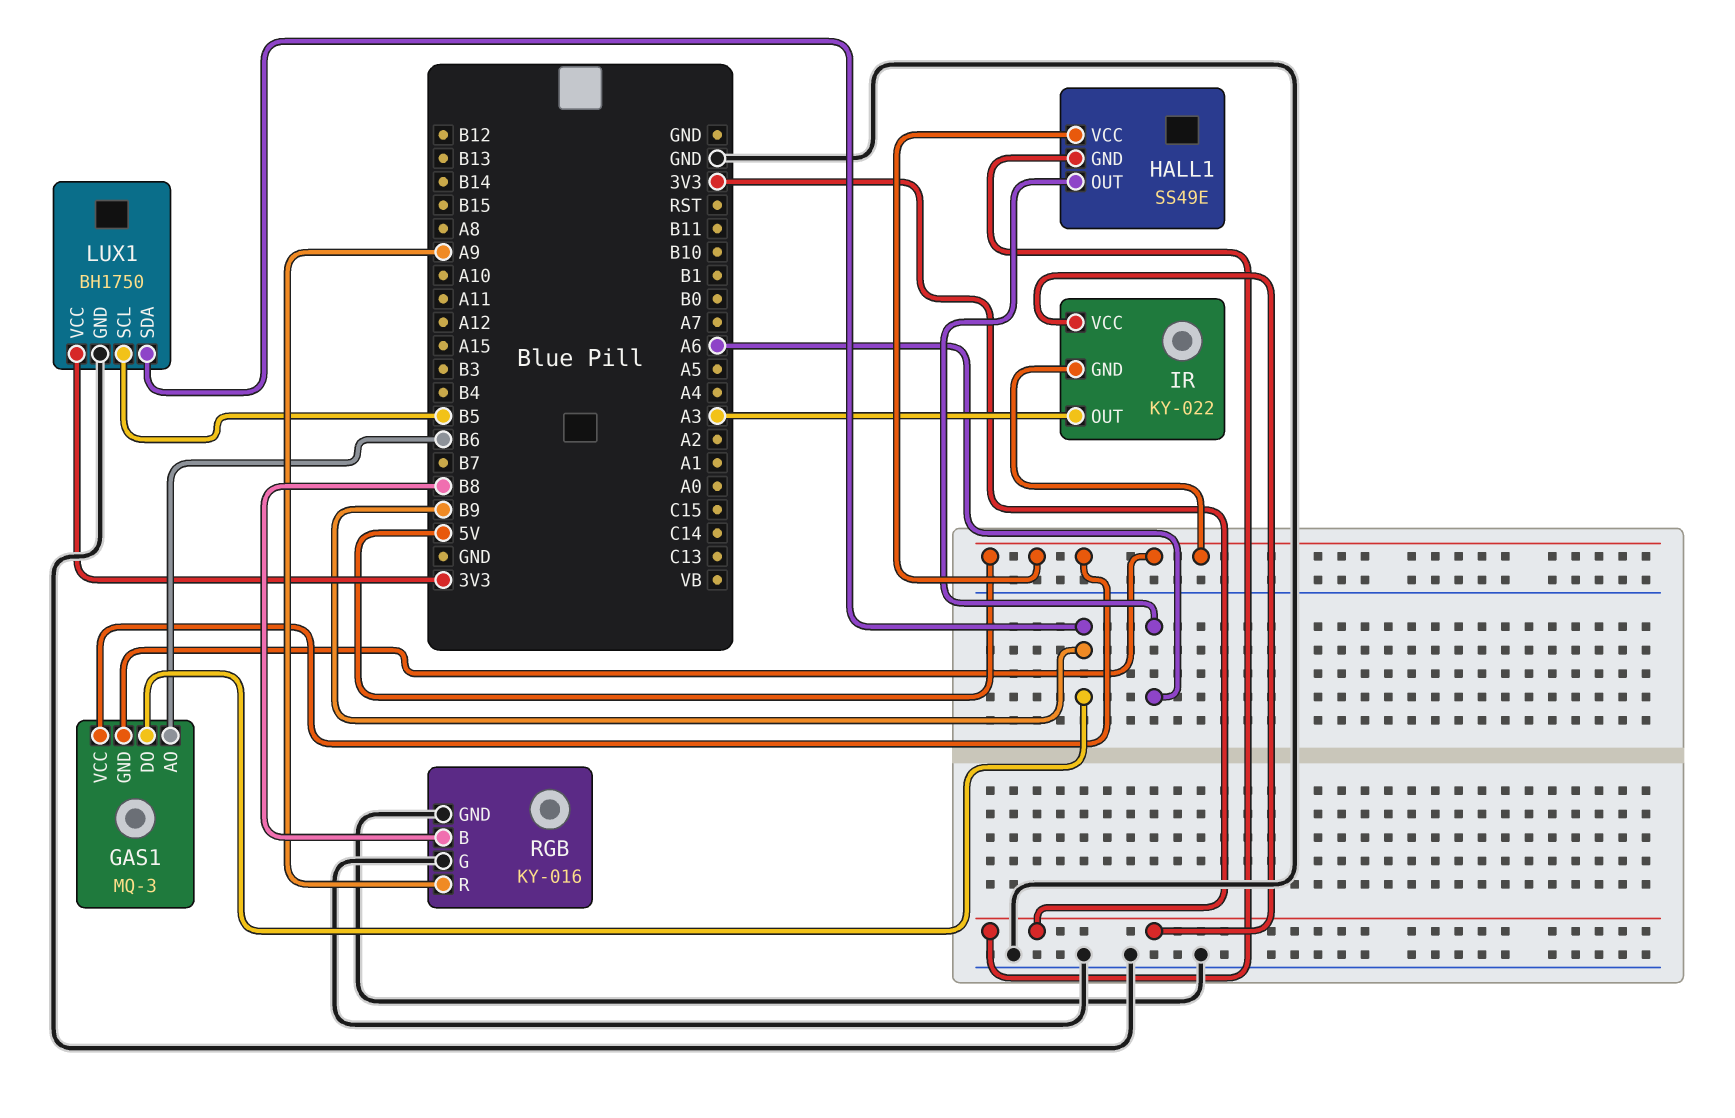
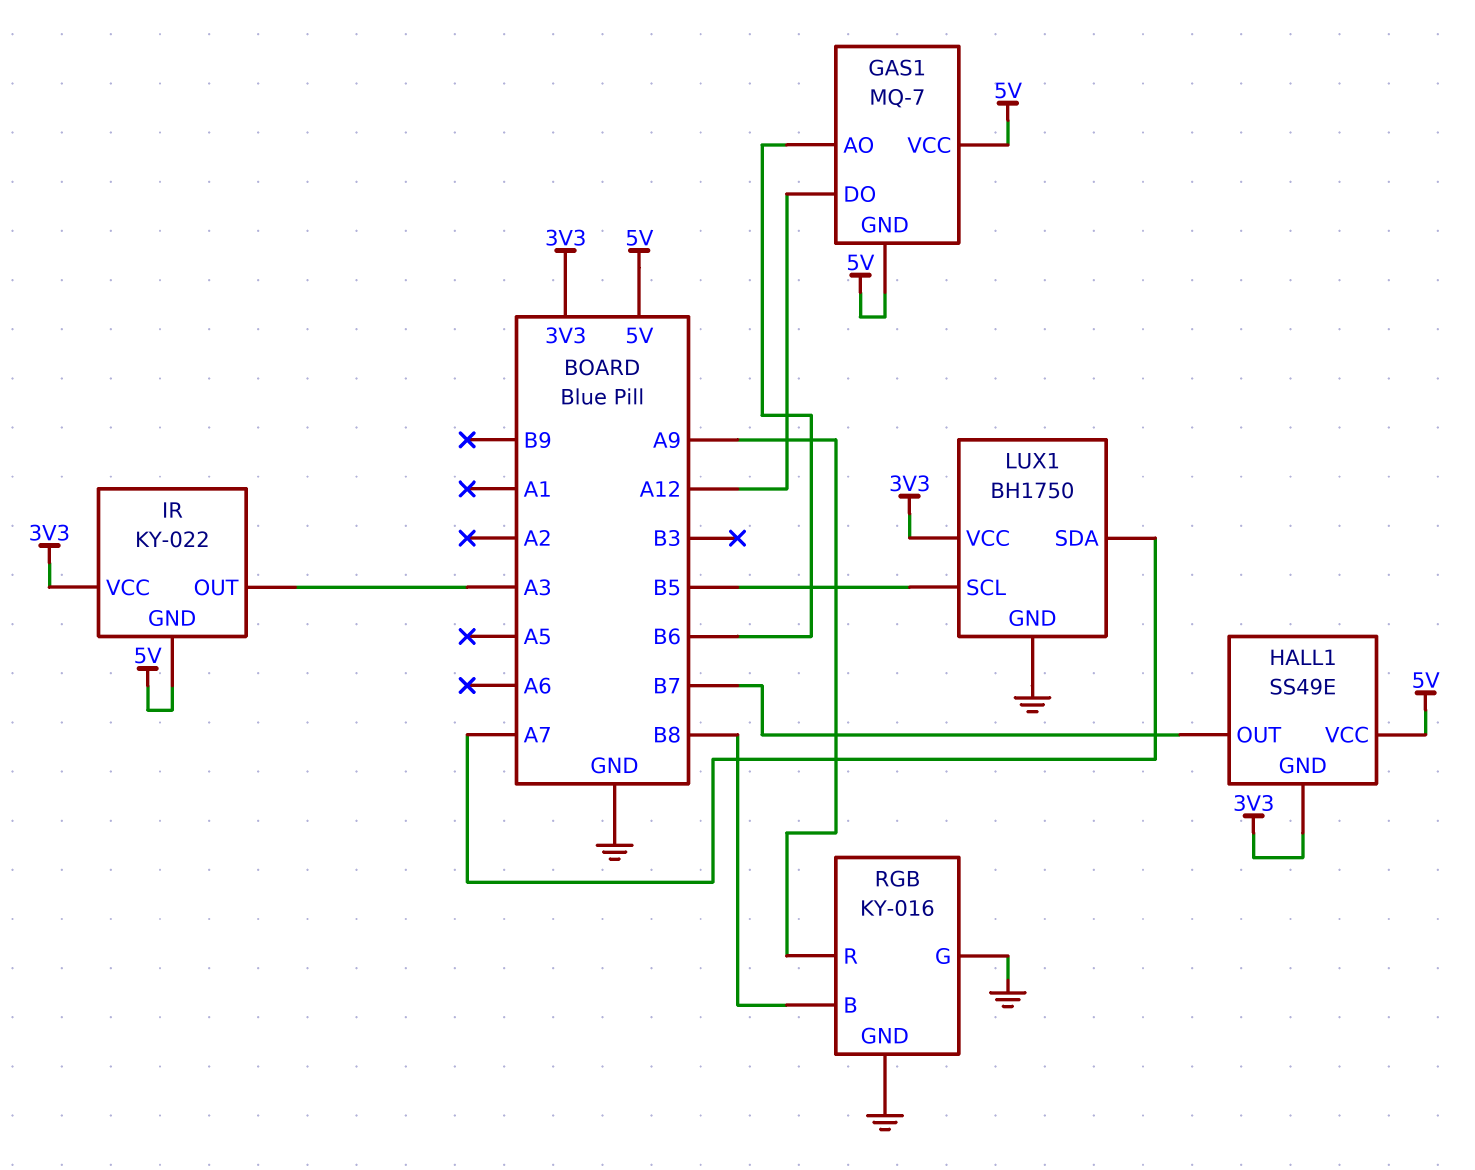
GAS1: MQ-3 -> MQ-7
GAS1 pin DO: B9 -> A12
HALL1 pin OUT: A6 -> B7
LUX1 pin SDA: B9 -> A7

